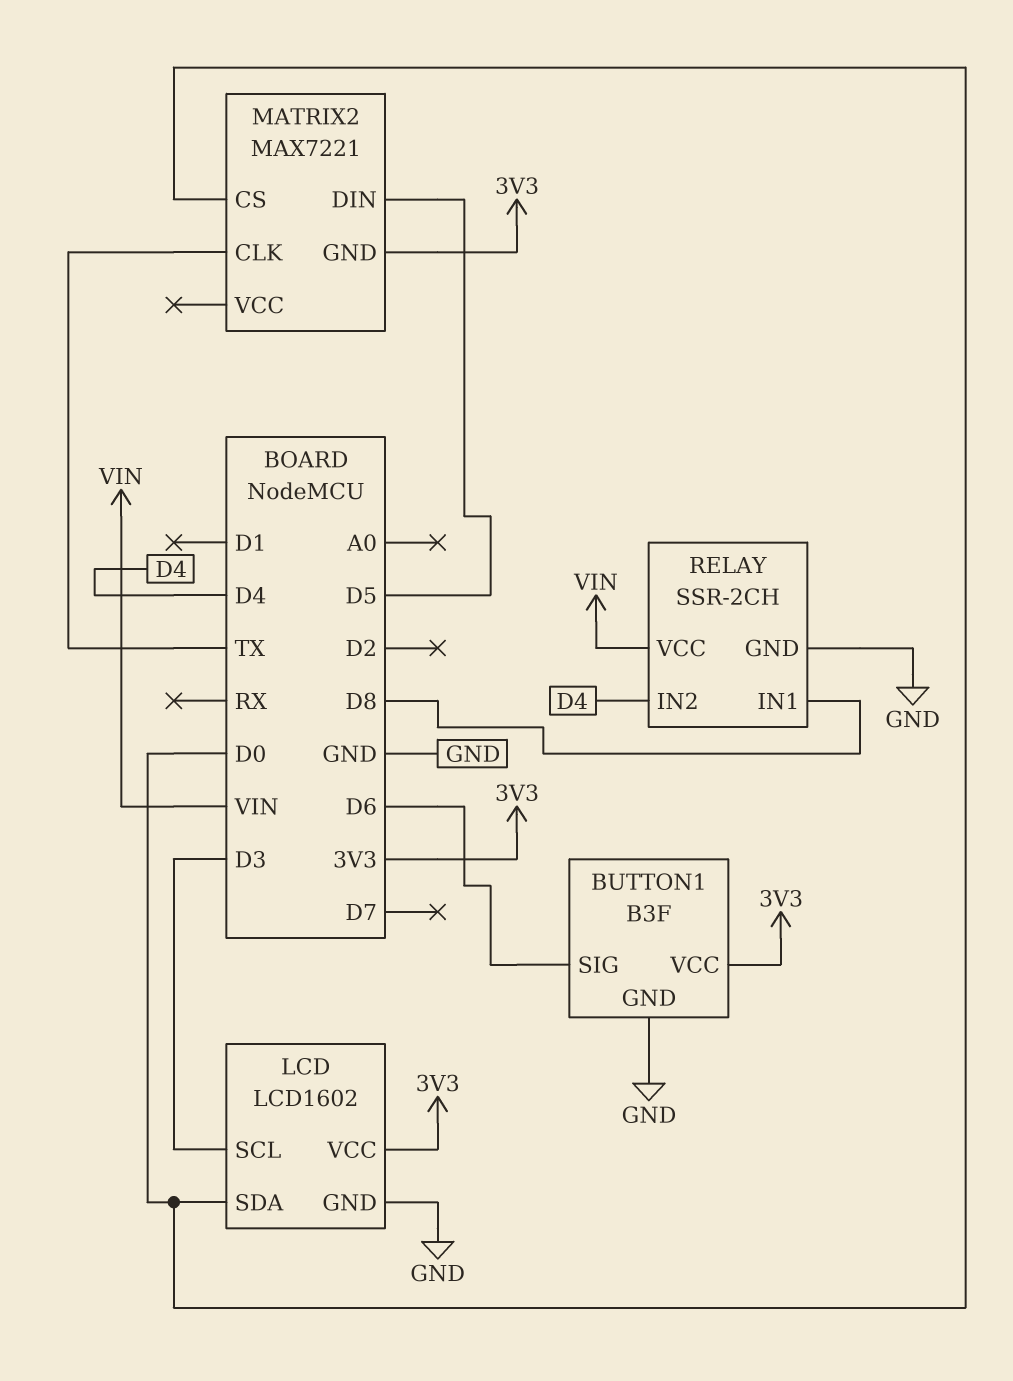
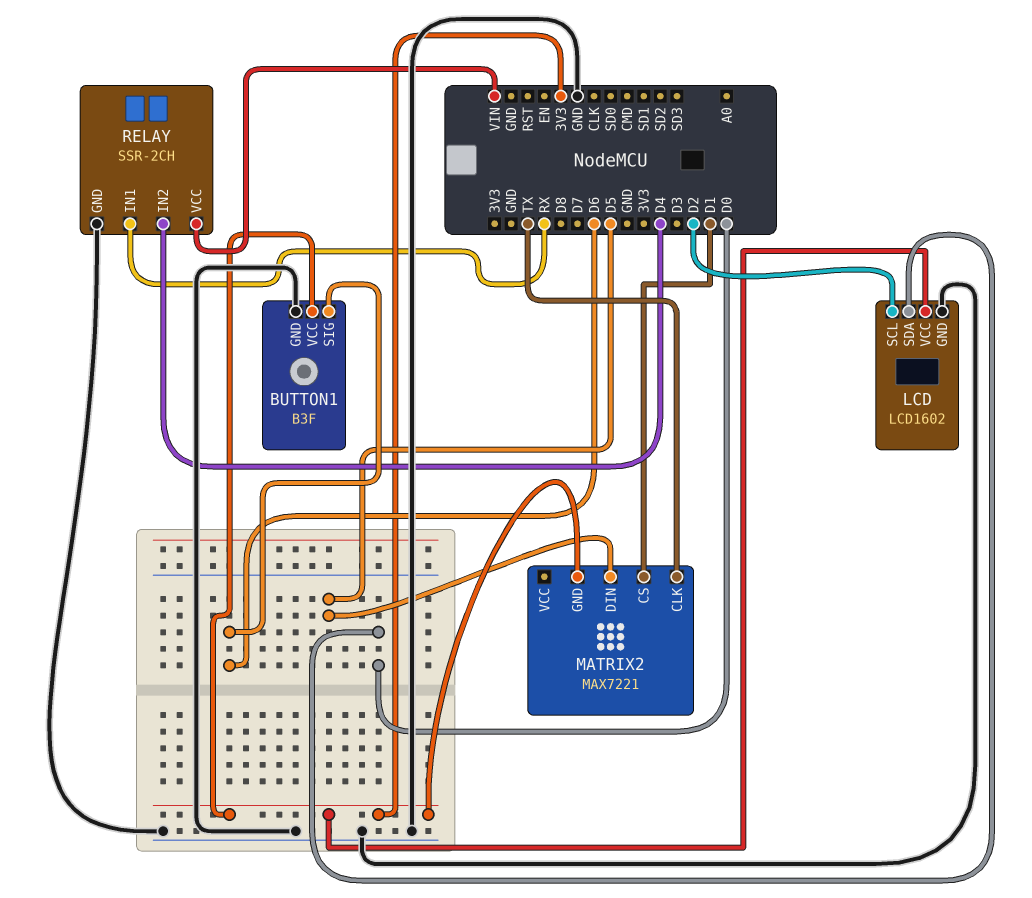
LCD pin SCL: D3 -> D2
MATRIX2 pin CS: D0 -> D1
RELAY pin IN1: D8 -> RX

